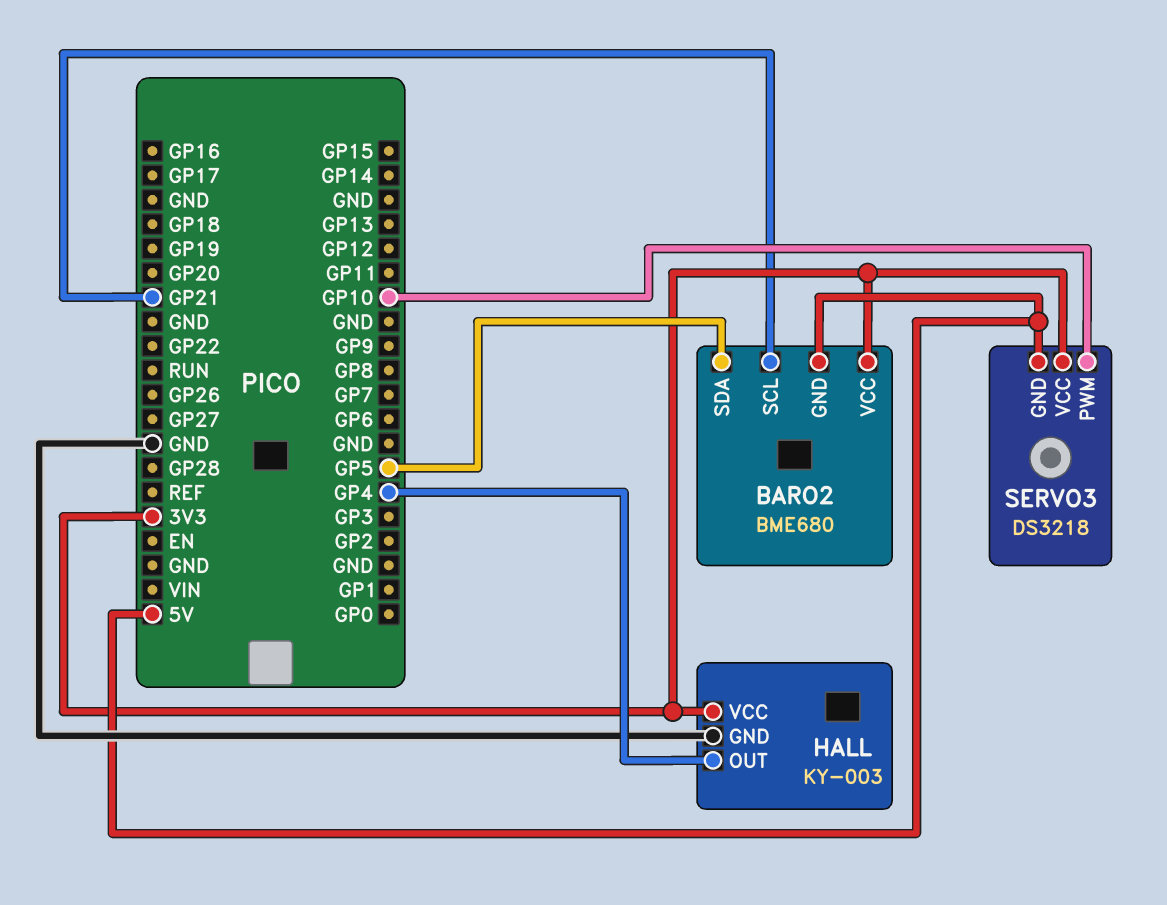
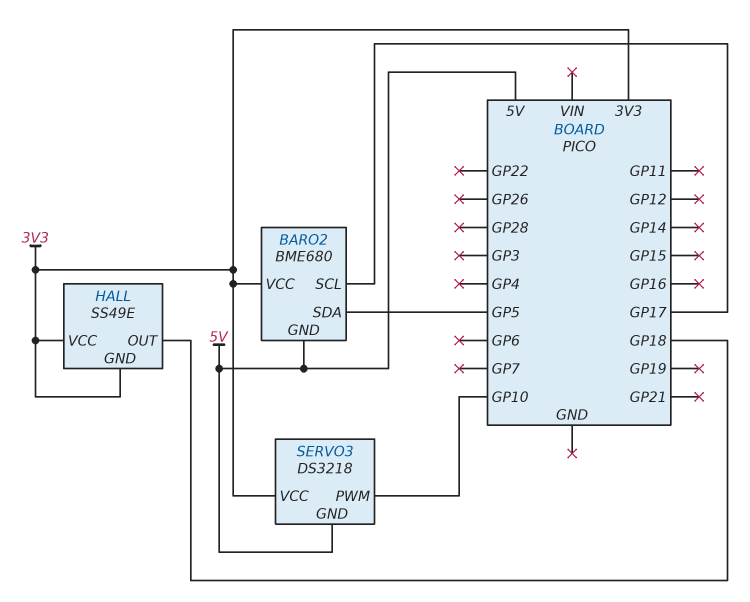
BARO2 pin SCL: GP21 -> GP17
HALL: KY-003 -> SS49E
HALL pin GND: GND -> 3V3
HALL pin OUT: GP4 -> GP18

